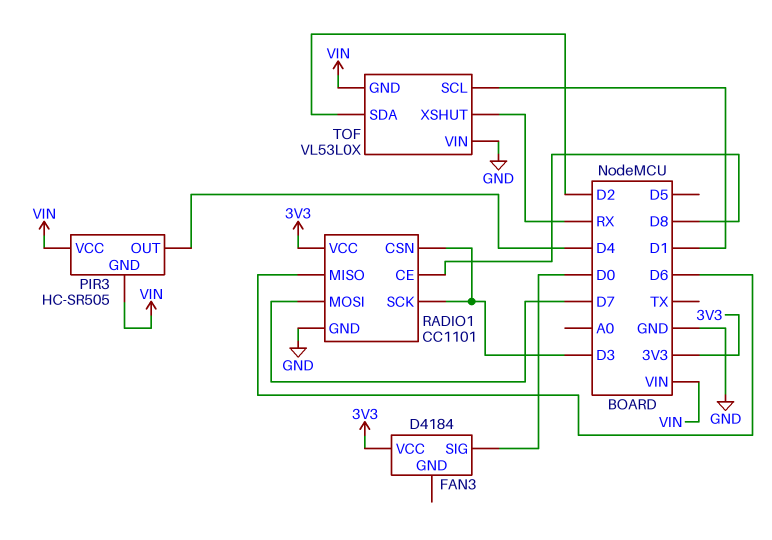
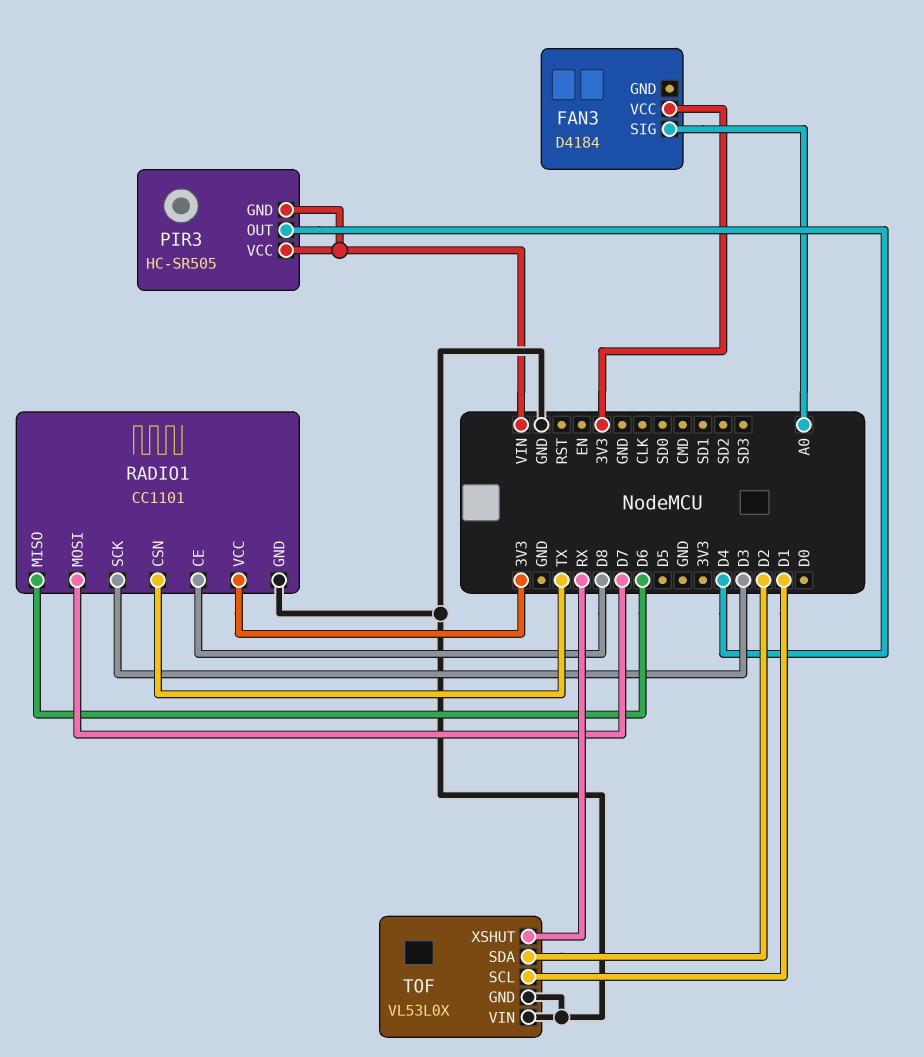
FAN3 pin SIG: D0 -> A0
RADIO1 pin CSN: D3 -> TX
TOF pin GND: VIN -> GND

